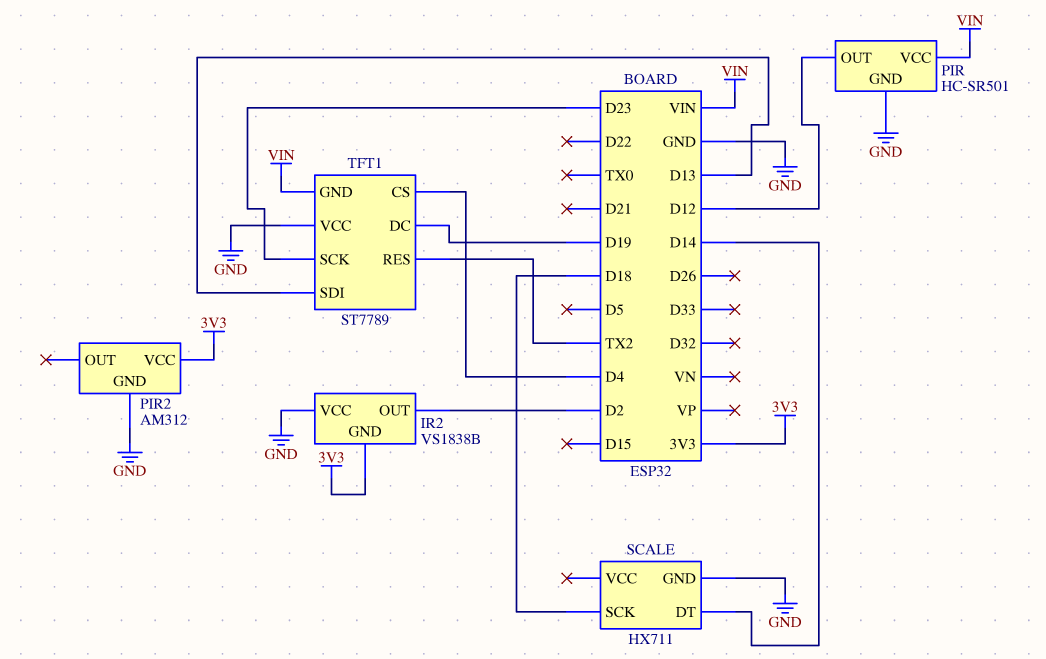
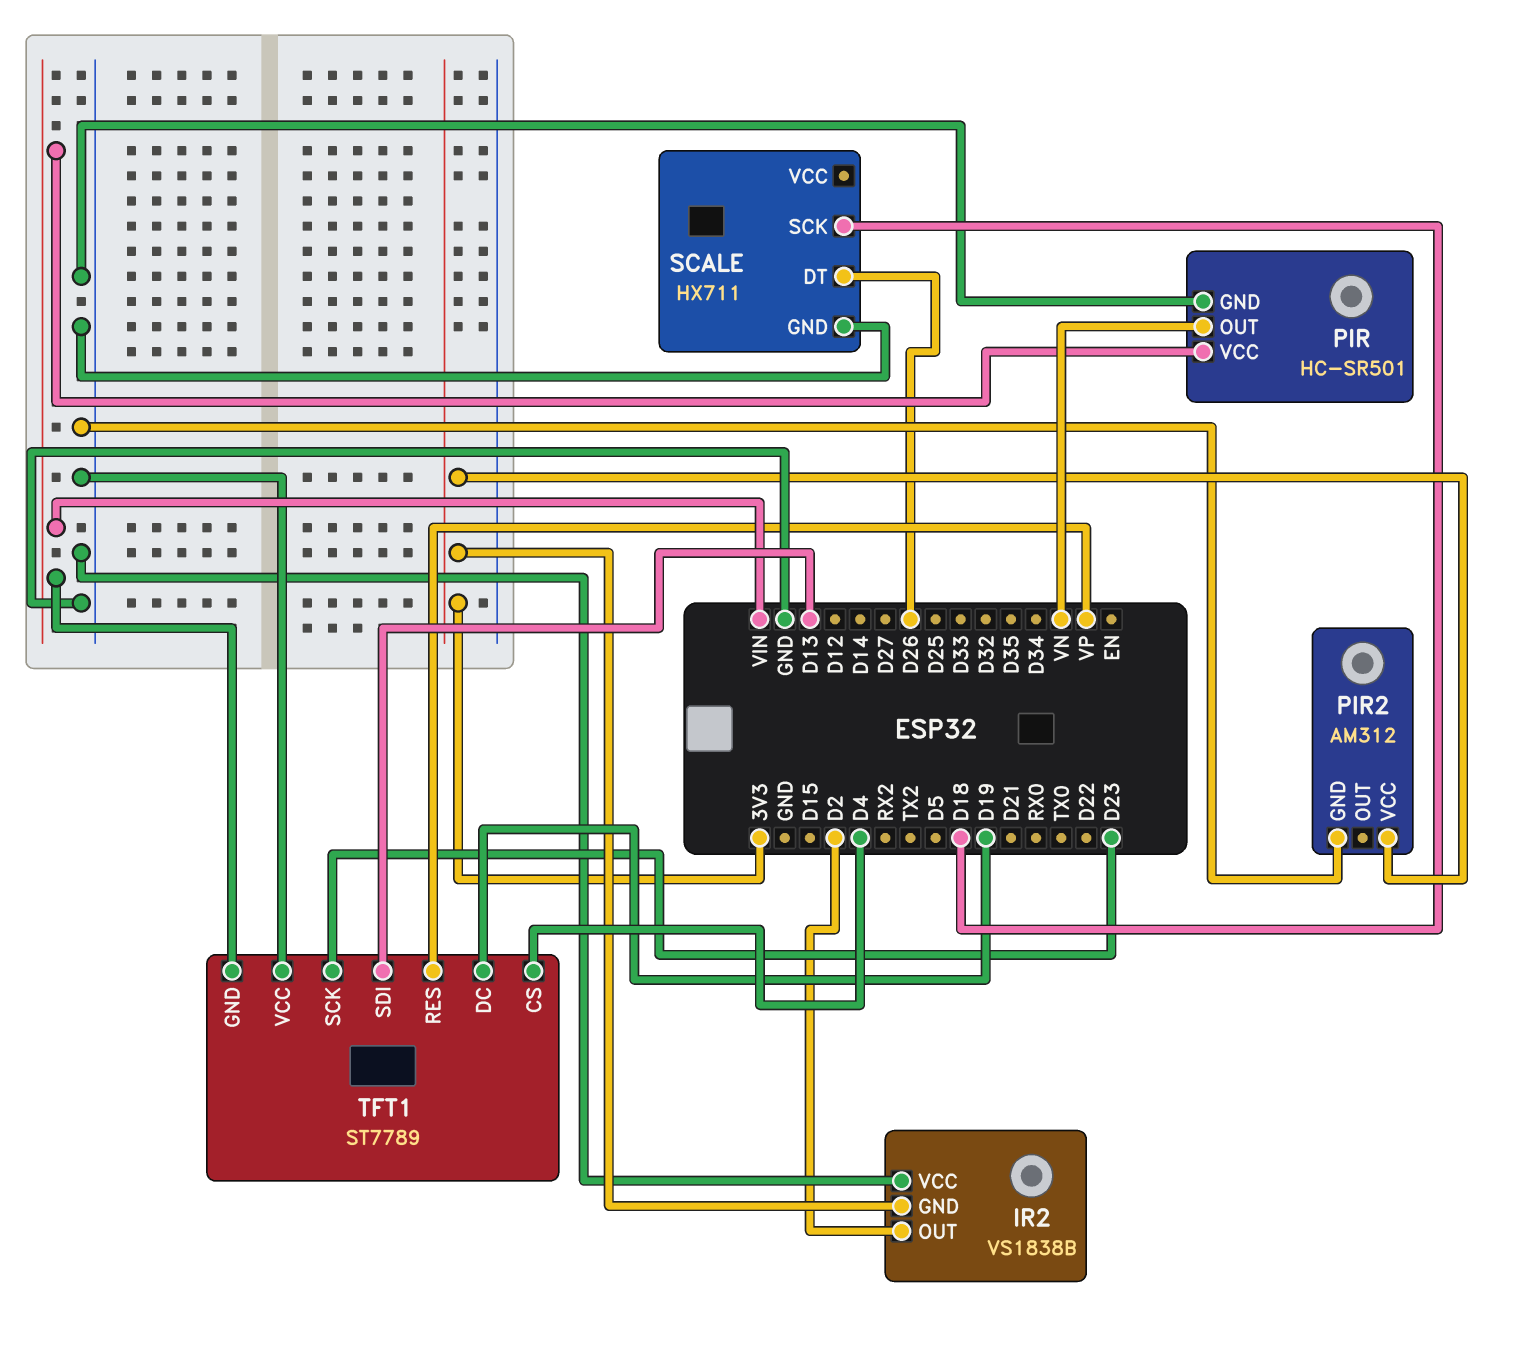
PIR pin OUT: D12 -> VN
SCALE pin DT: D14 -> D26
TFT1 pin RES: TX2 -> VP

